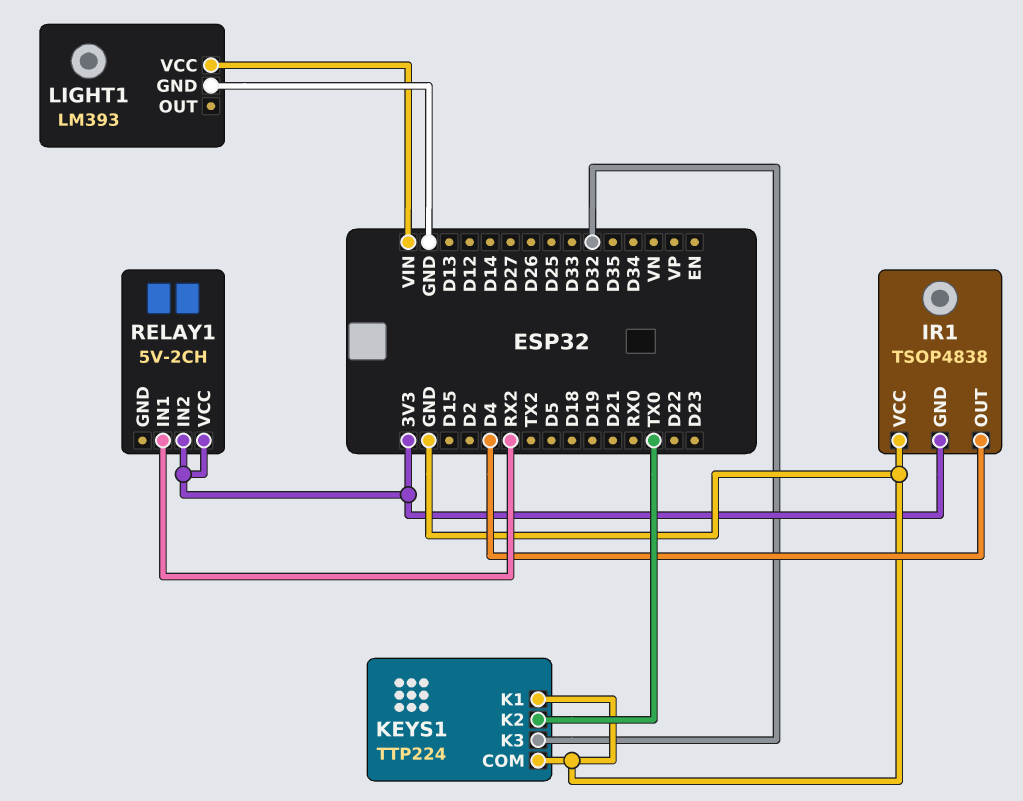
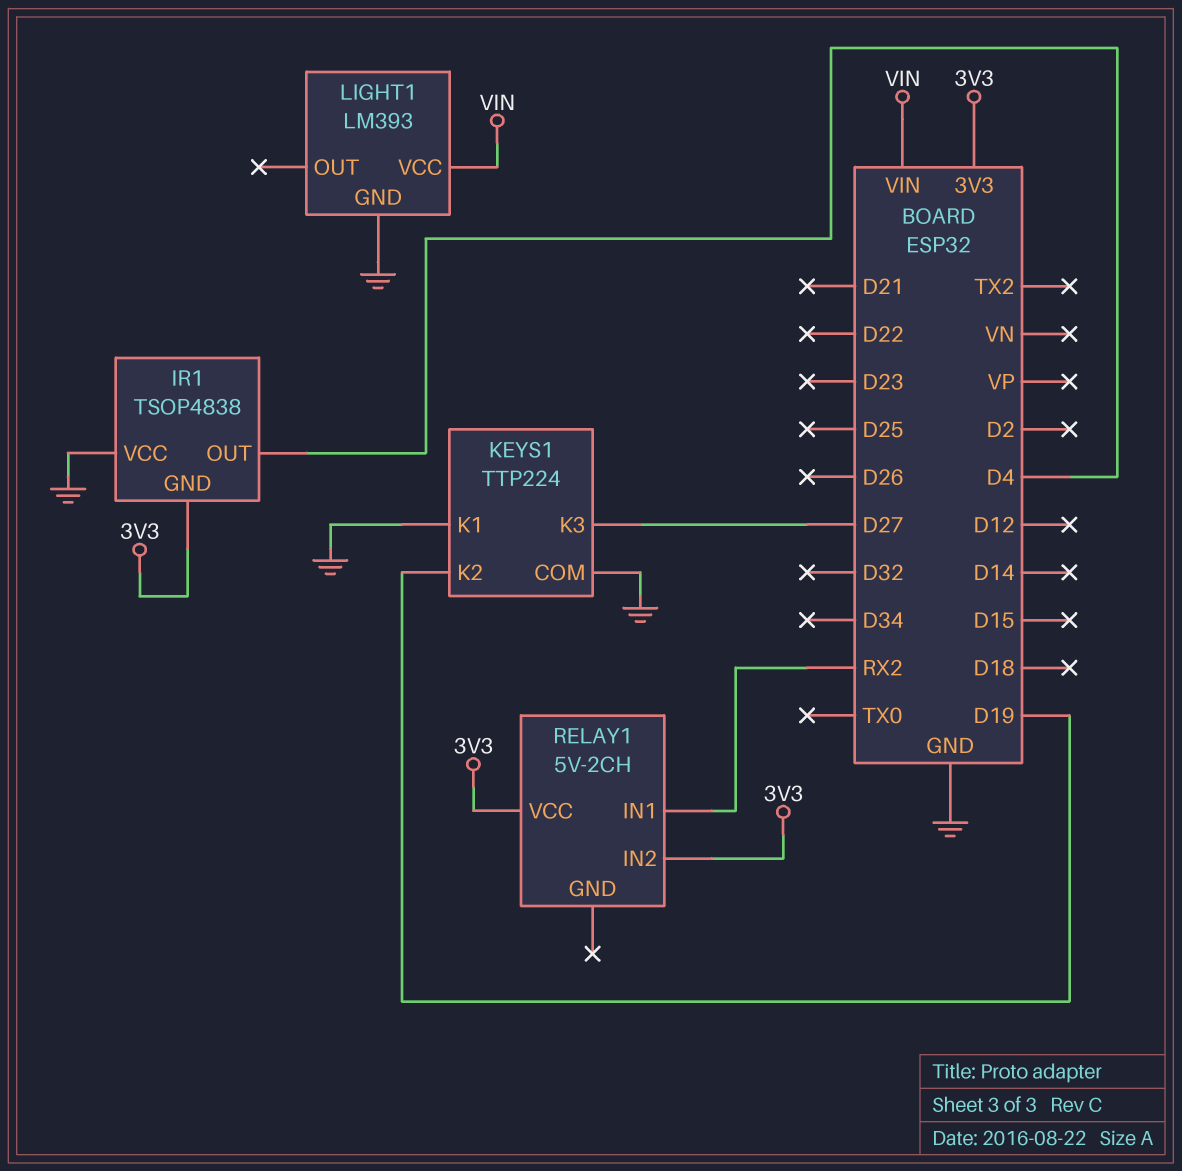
KEYS1 pin K2: TX0 -> D19
KEYS1 pin K3: D32 -> D27

